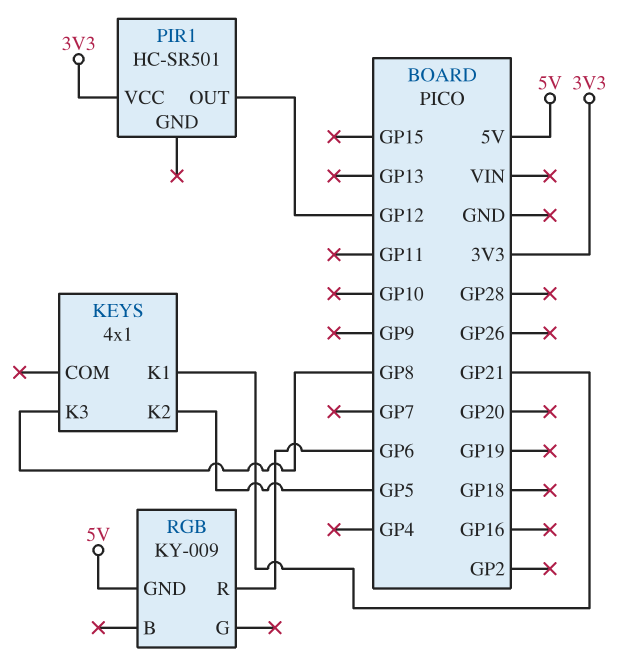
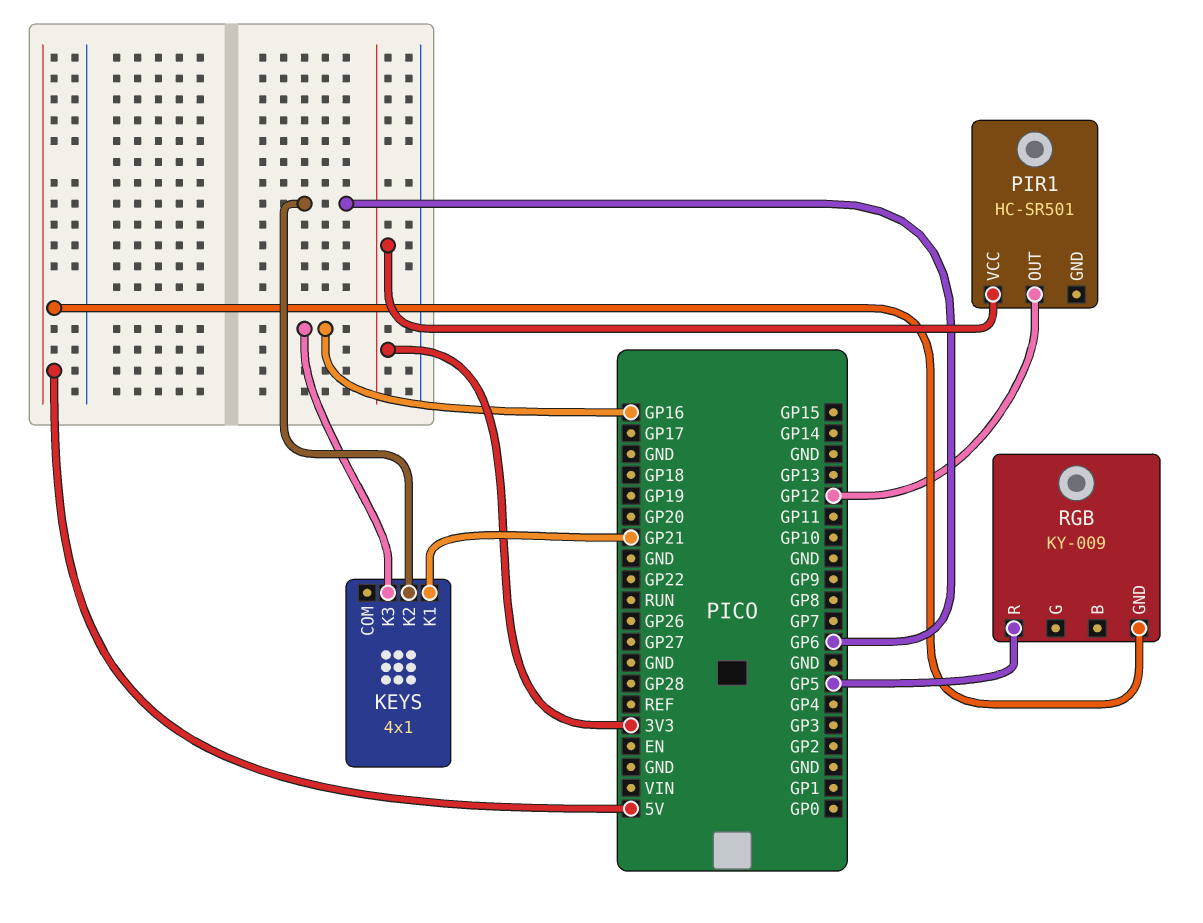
KEYS pin K2: GP5 -> GP6
KEYS pin K3: GP8 -> GP16
RGB pin R: GP6 -> GP5

